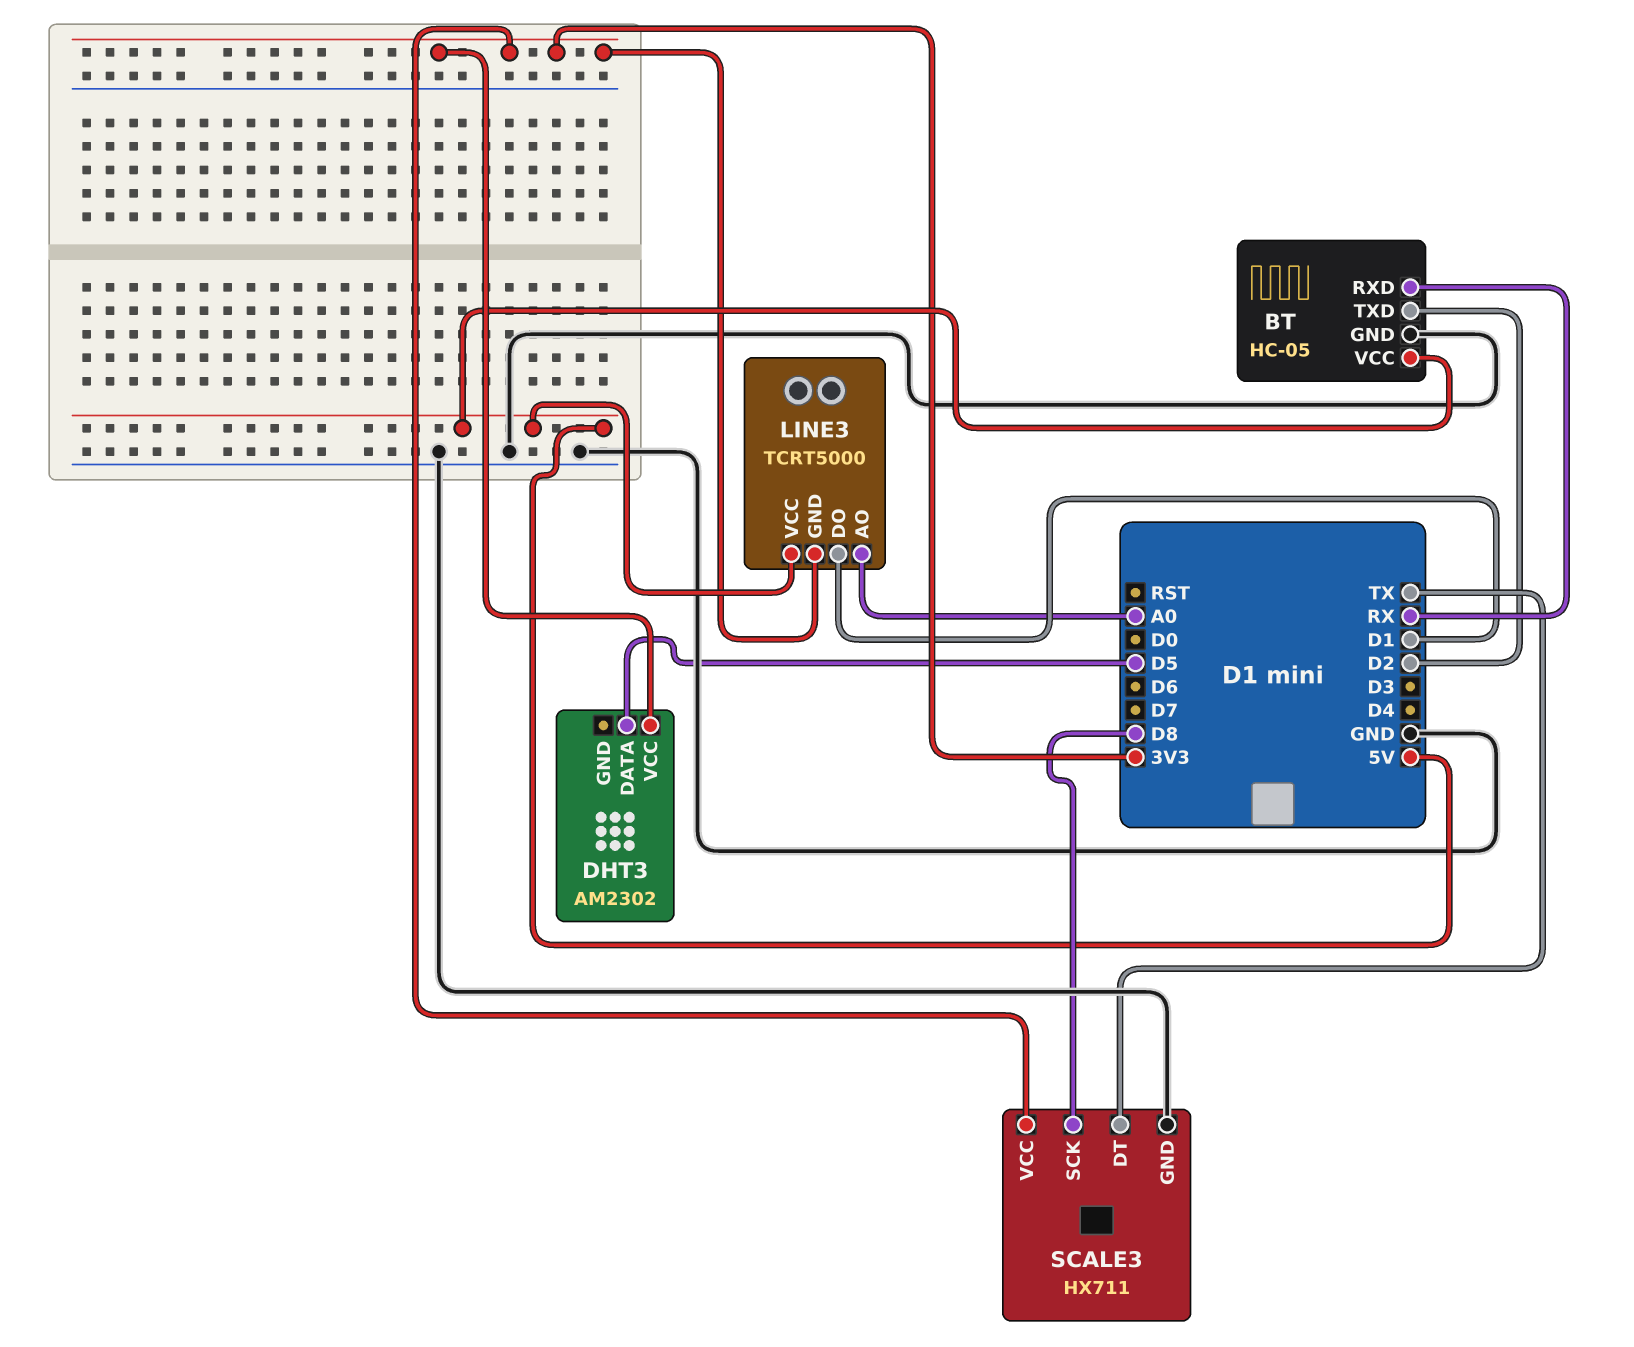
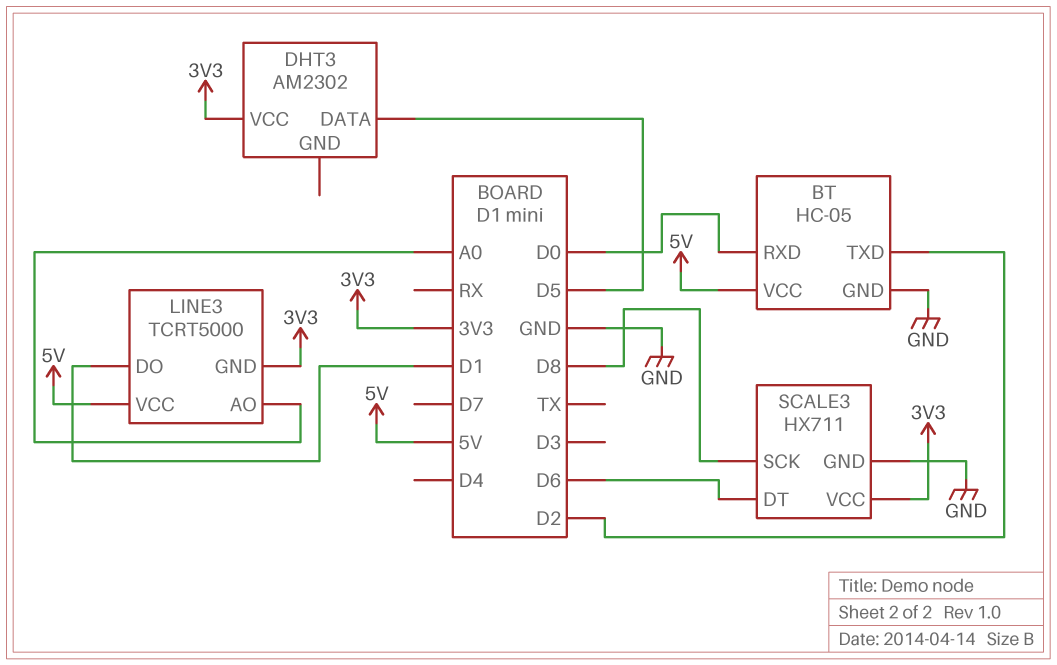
BT pin RXD: RX -> D0
SCALE3 pin DT: TX -> D6

